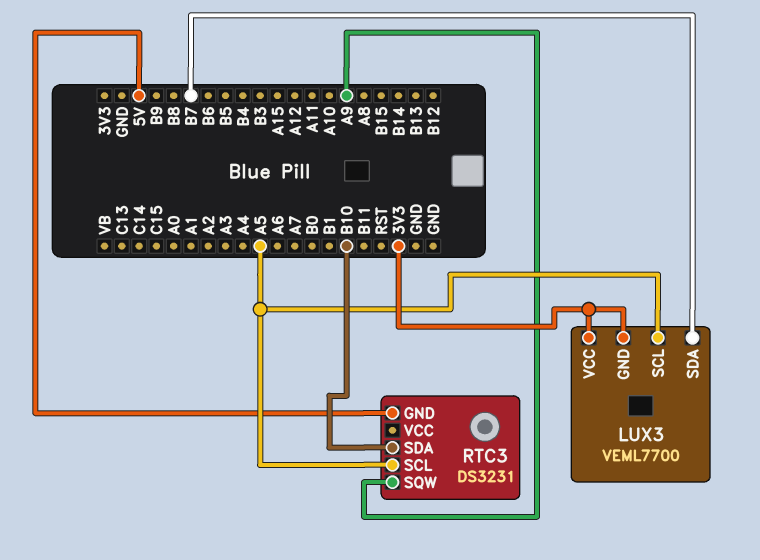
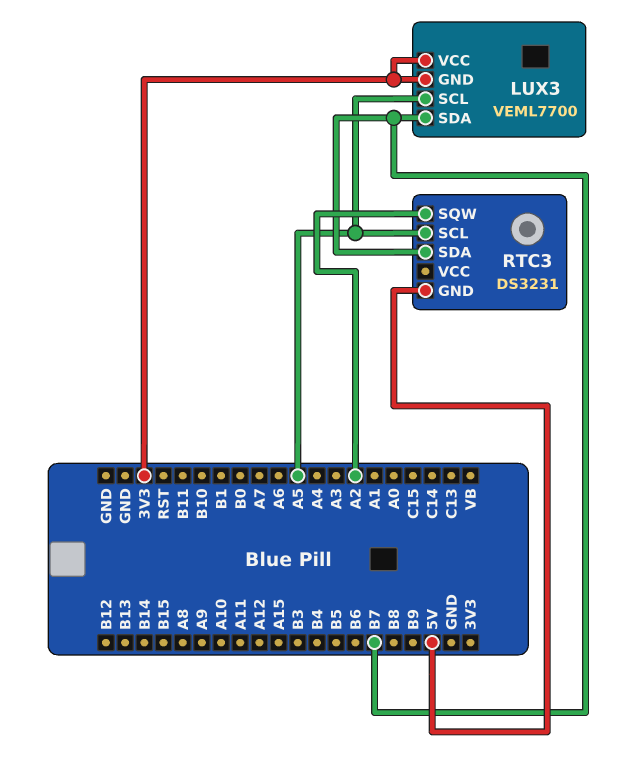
RTC3 pin SDA: B10 -> B7
RTC3 pin SQW: A9 -> A2

